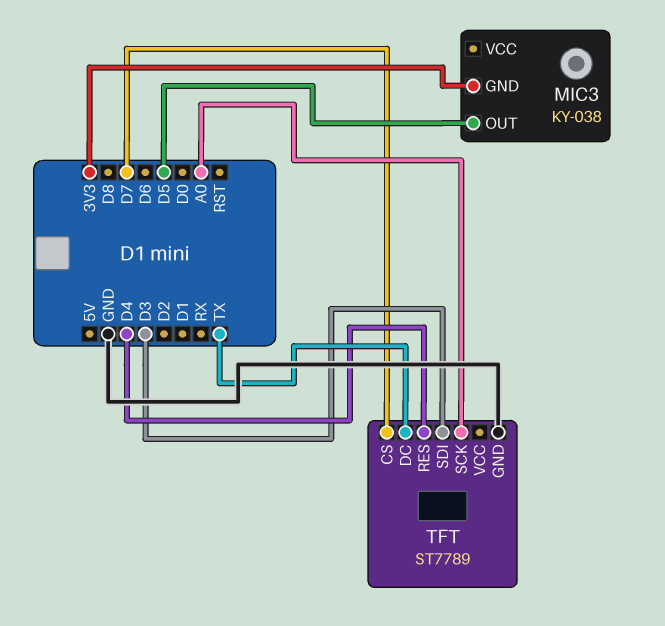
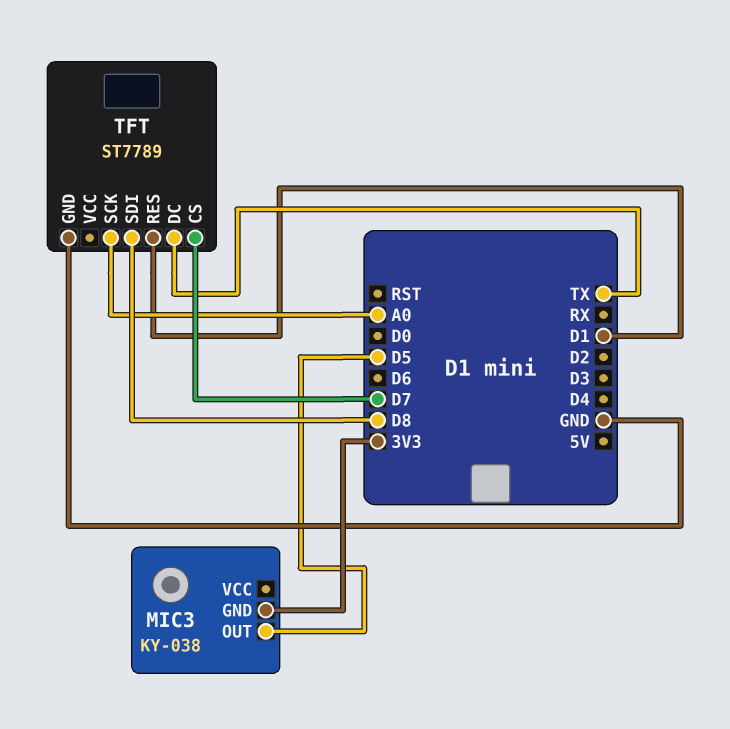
TFT pin RES: D4 -> D1
TFT pin SDI: D3 -> D8

